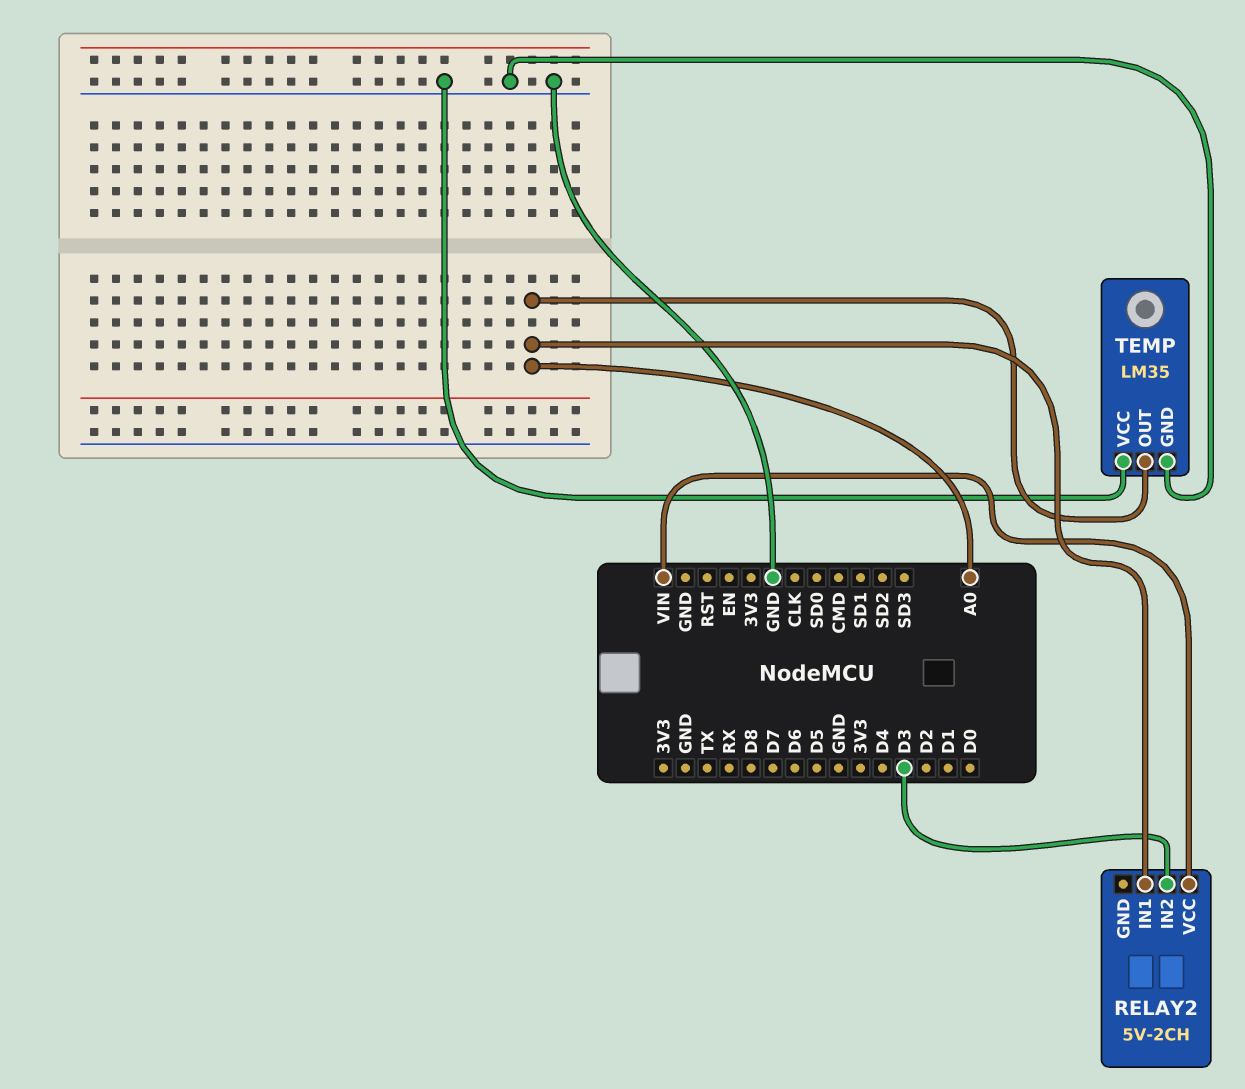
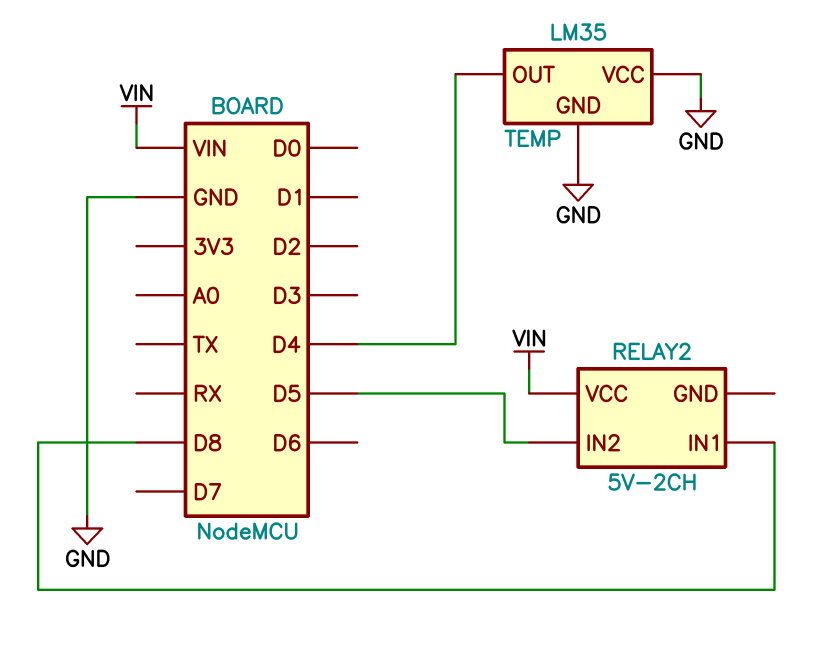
RELAY2 pin IN1: A0 -> D8
RELAY2 pin IN2: D3 -> D5
TEMP pin OUT: A0 -> D4

